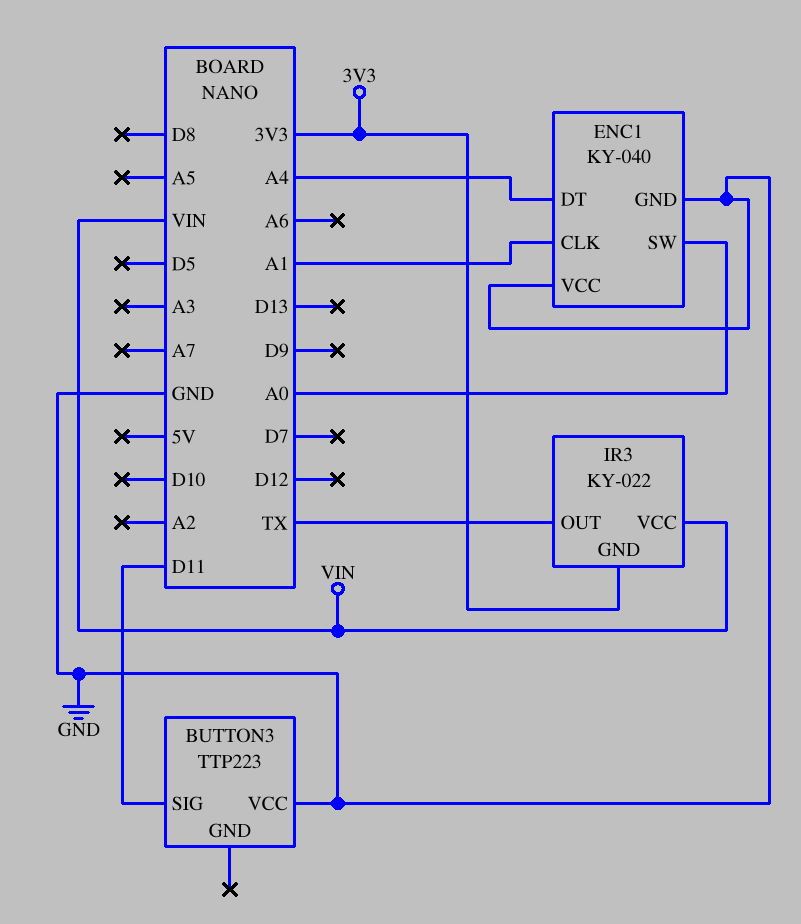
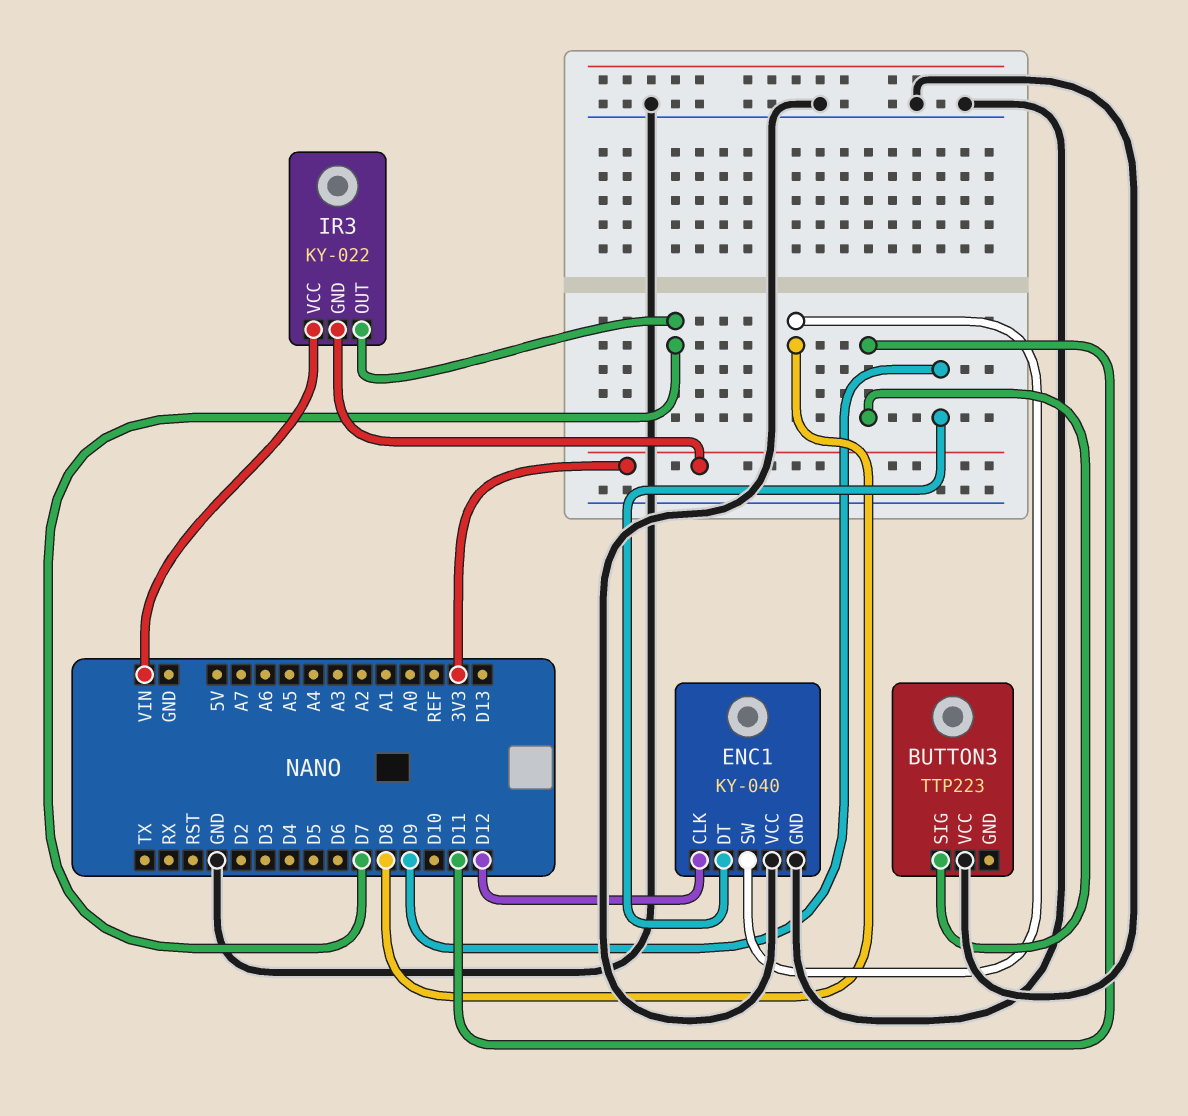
ENC1 pin CLK: A1 -> D12
ENC1 pin DT: A4 -> D9
ENC1 pin SW: A0 -> D8
IR3 pin OUT: TX -> D7

